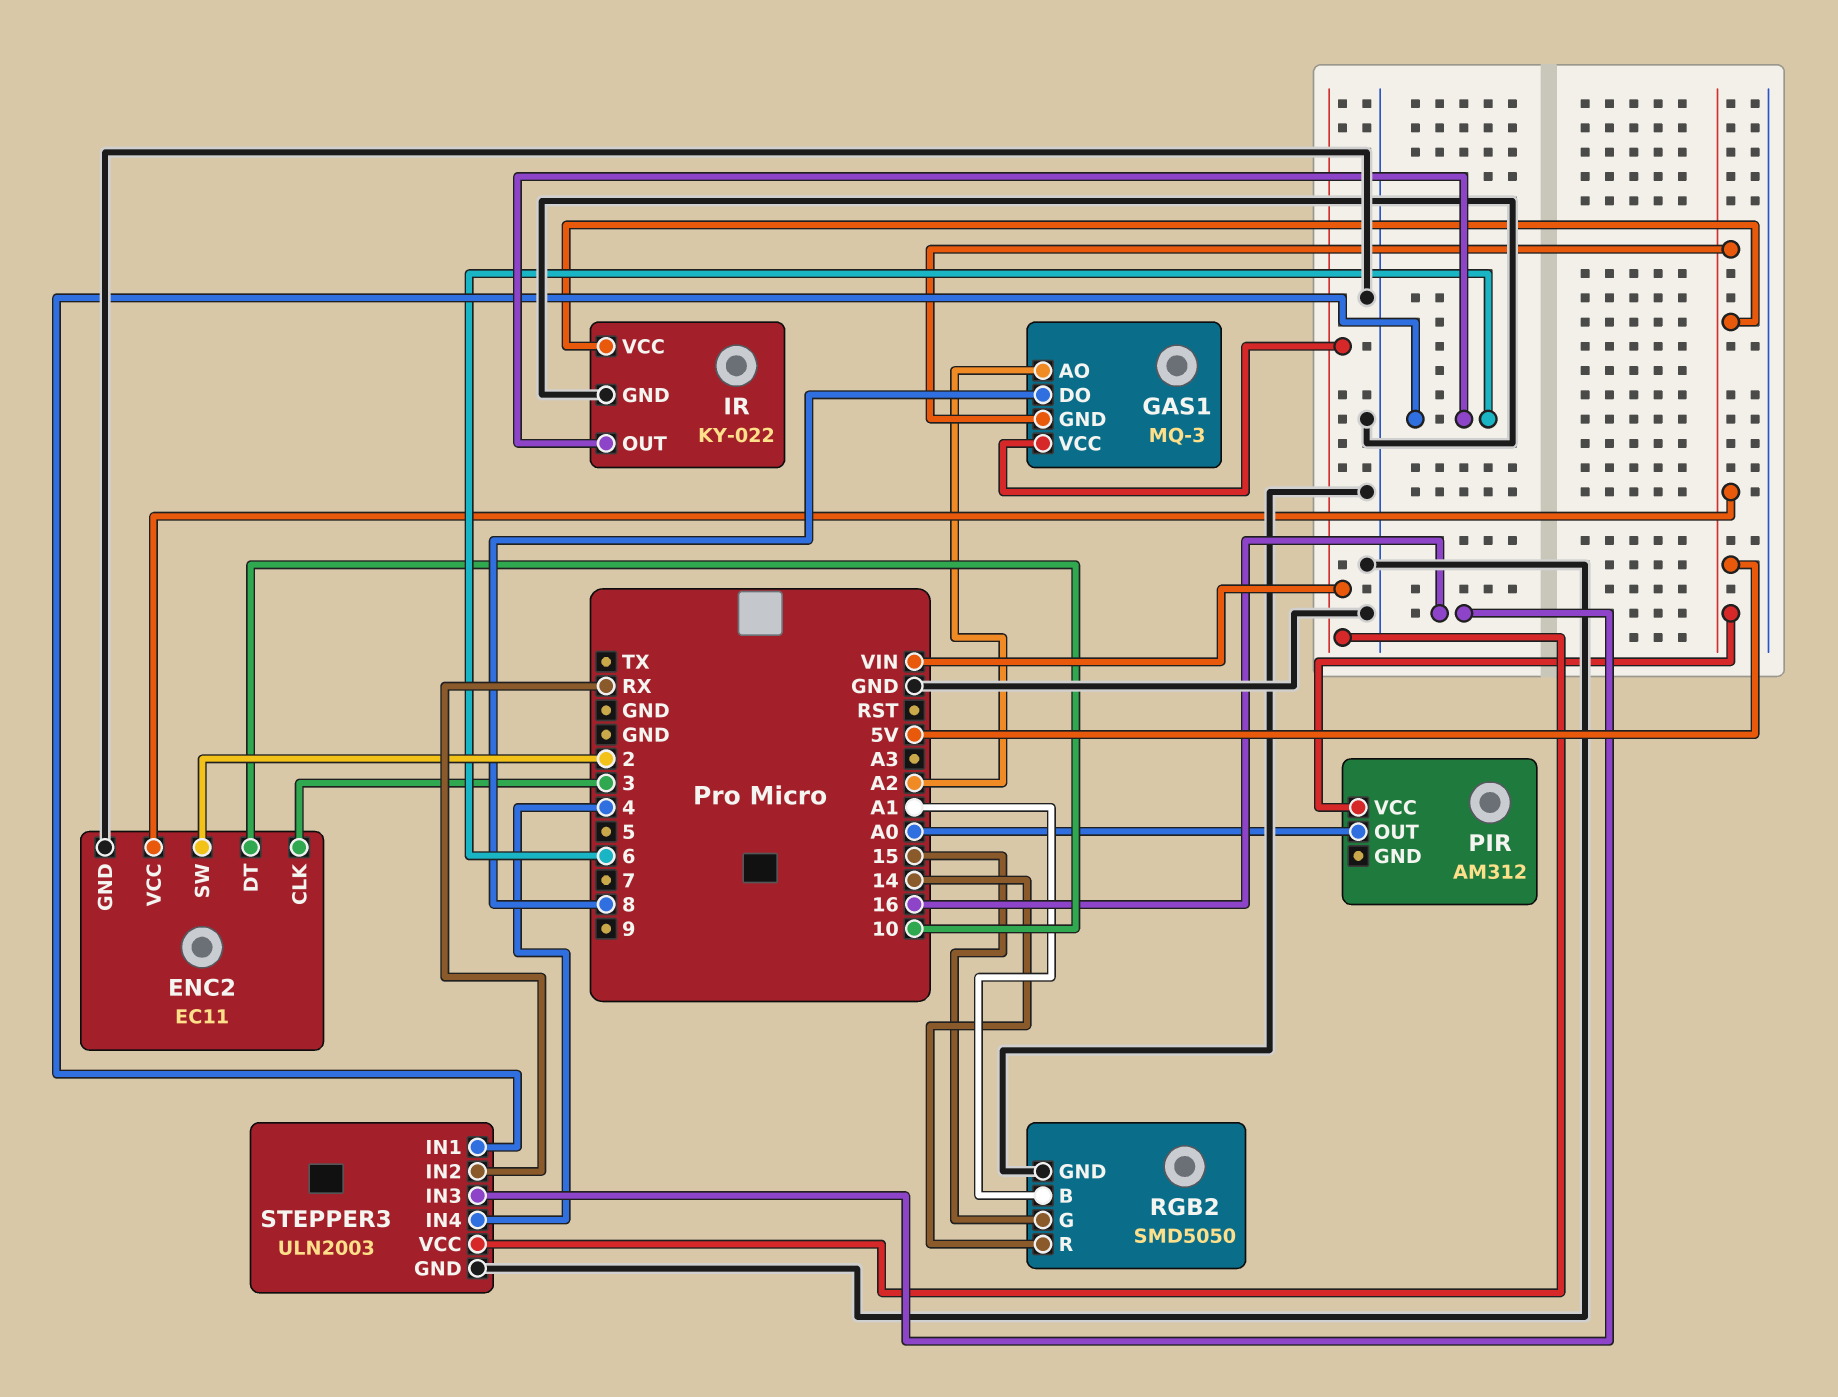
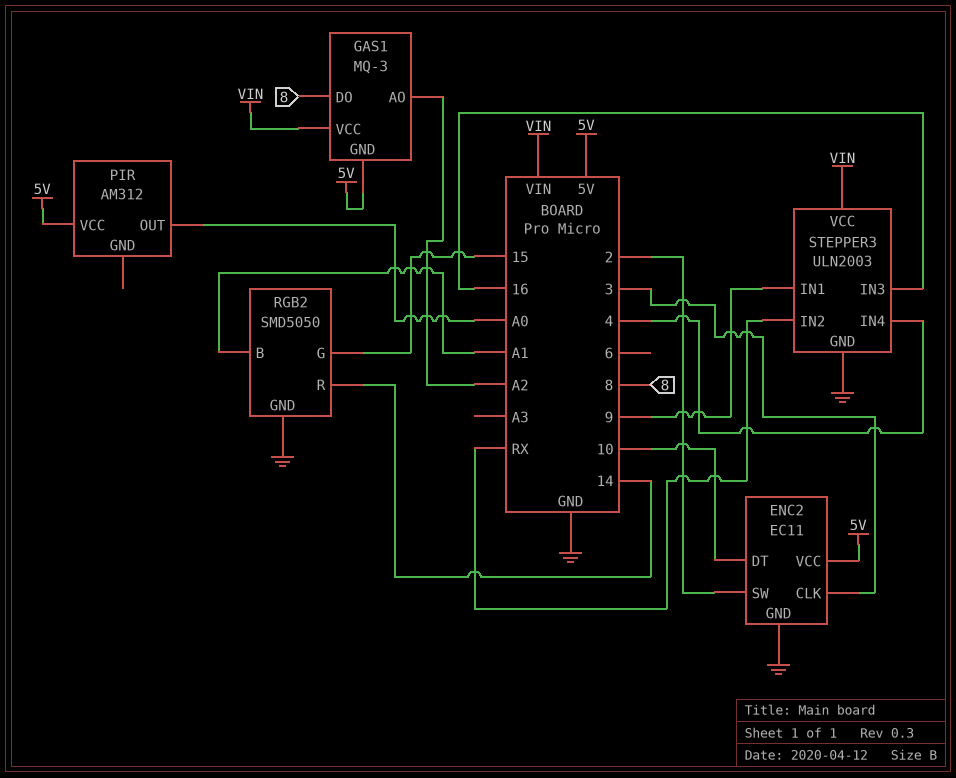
IR: KY-022 -> none
IR pin GND: GND -> none
IR pin OUT: 6 -> none
IR pin VCC: 5V -> none
STEPPER3 pin IN1: 6 -> 9

